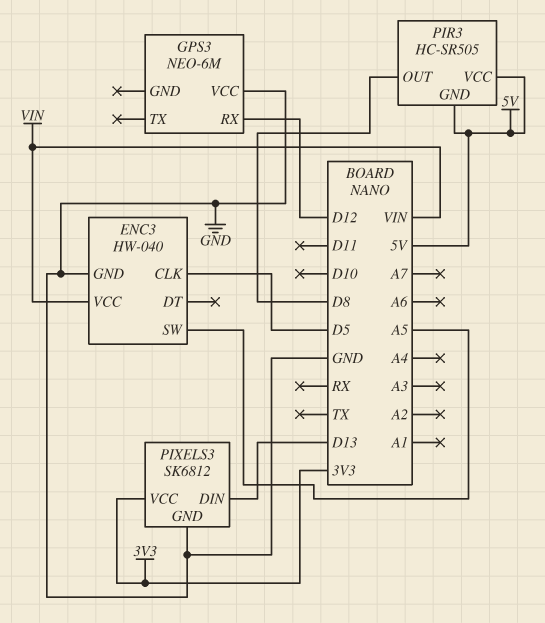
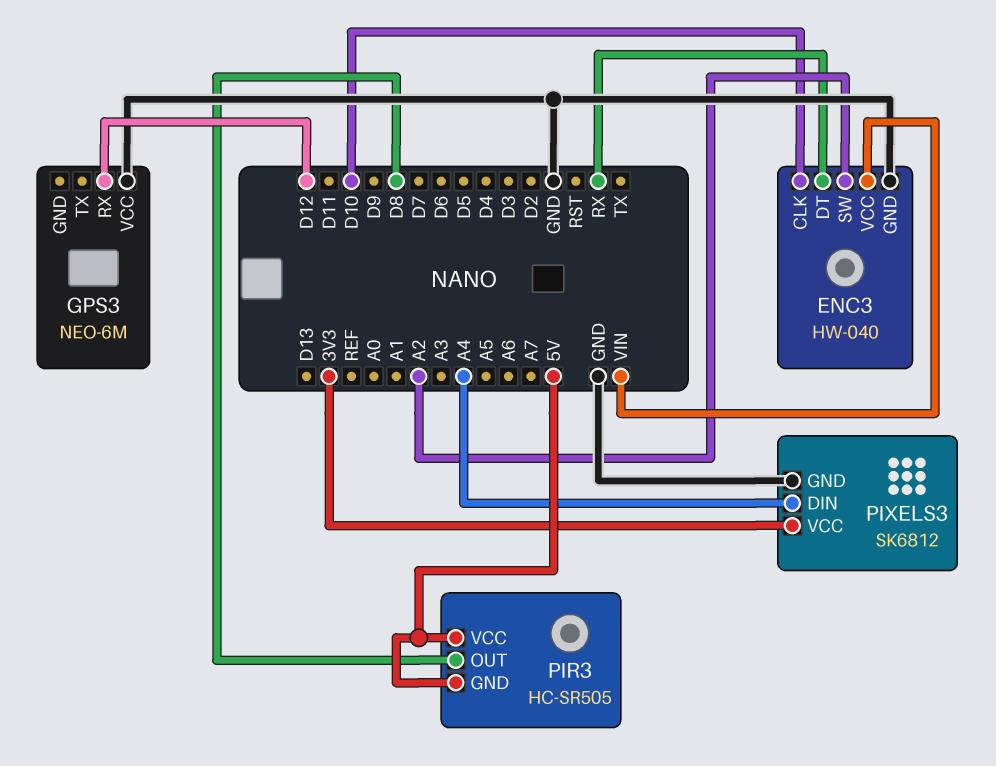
ENC3 pin CLK: D5 -> D10
ENC3 pin DT: none -> RX
ENC3 pin SW: A5 -> A2
PIXELS3 pin DIN: D13 -> A4

